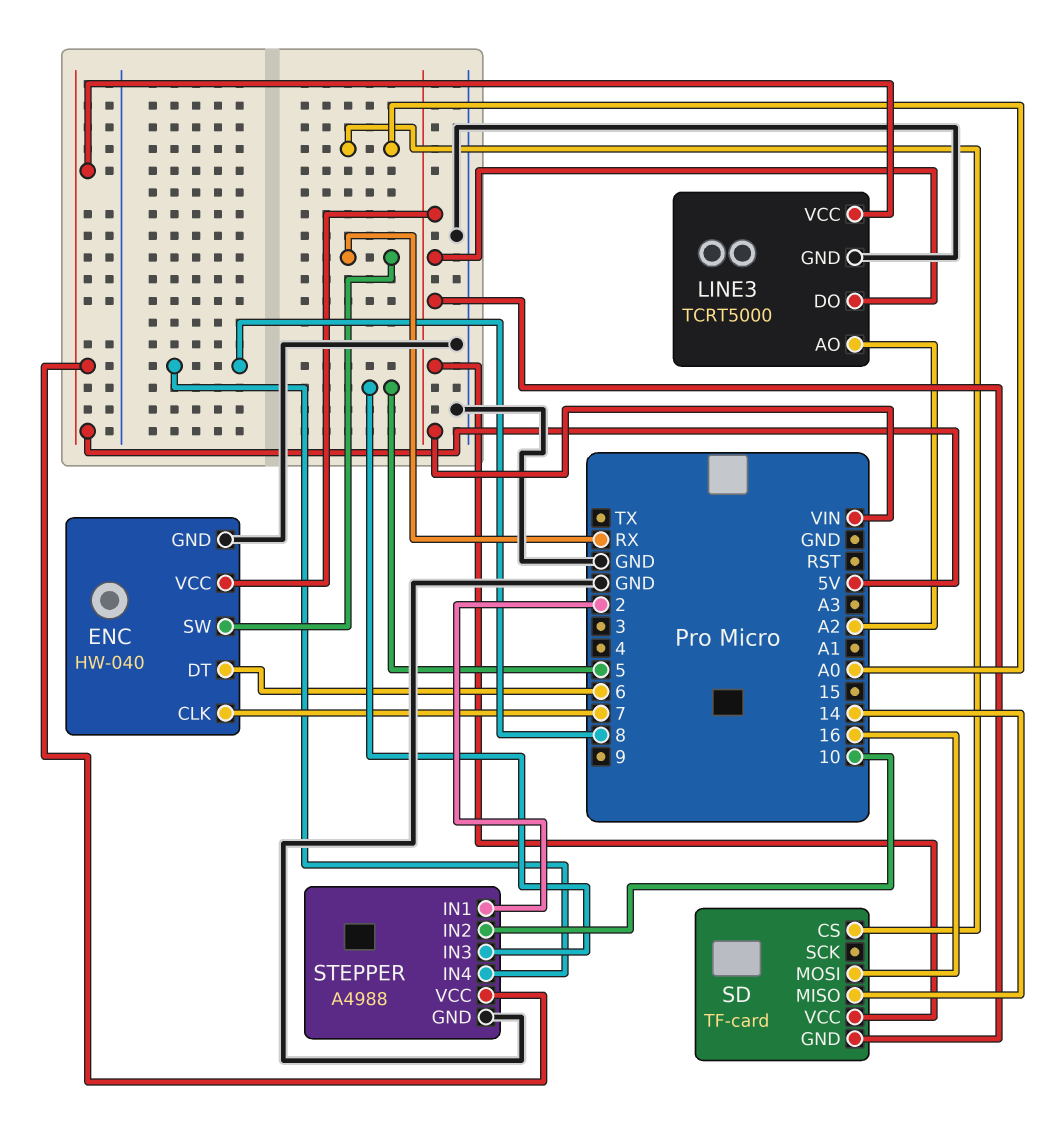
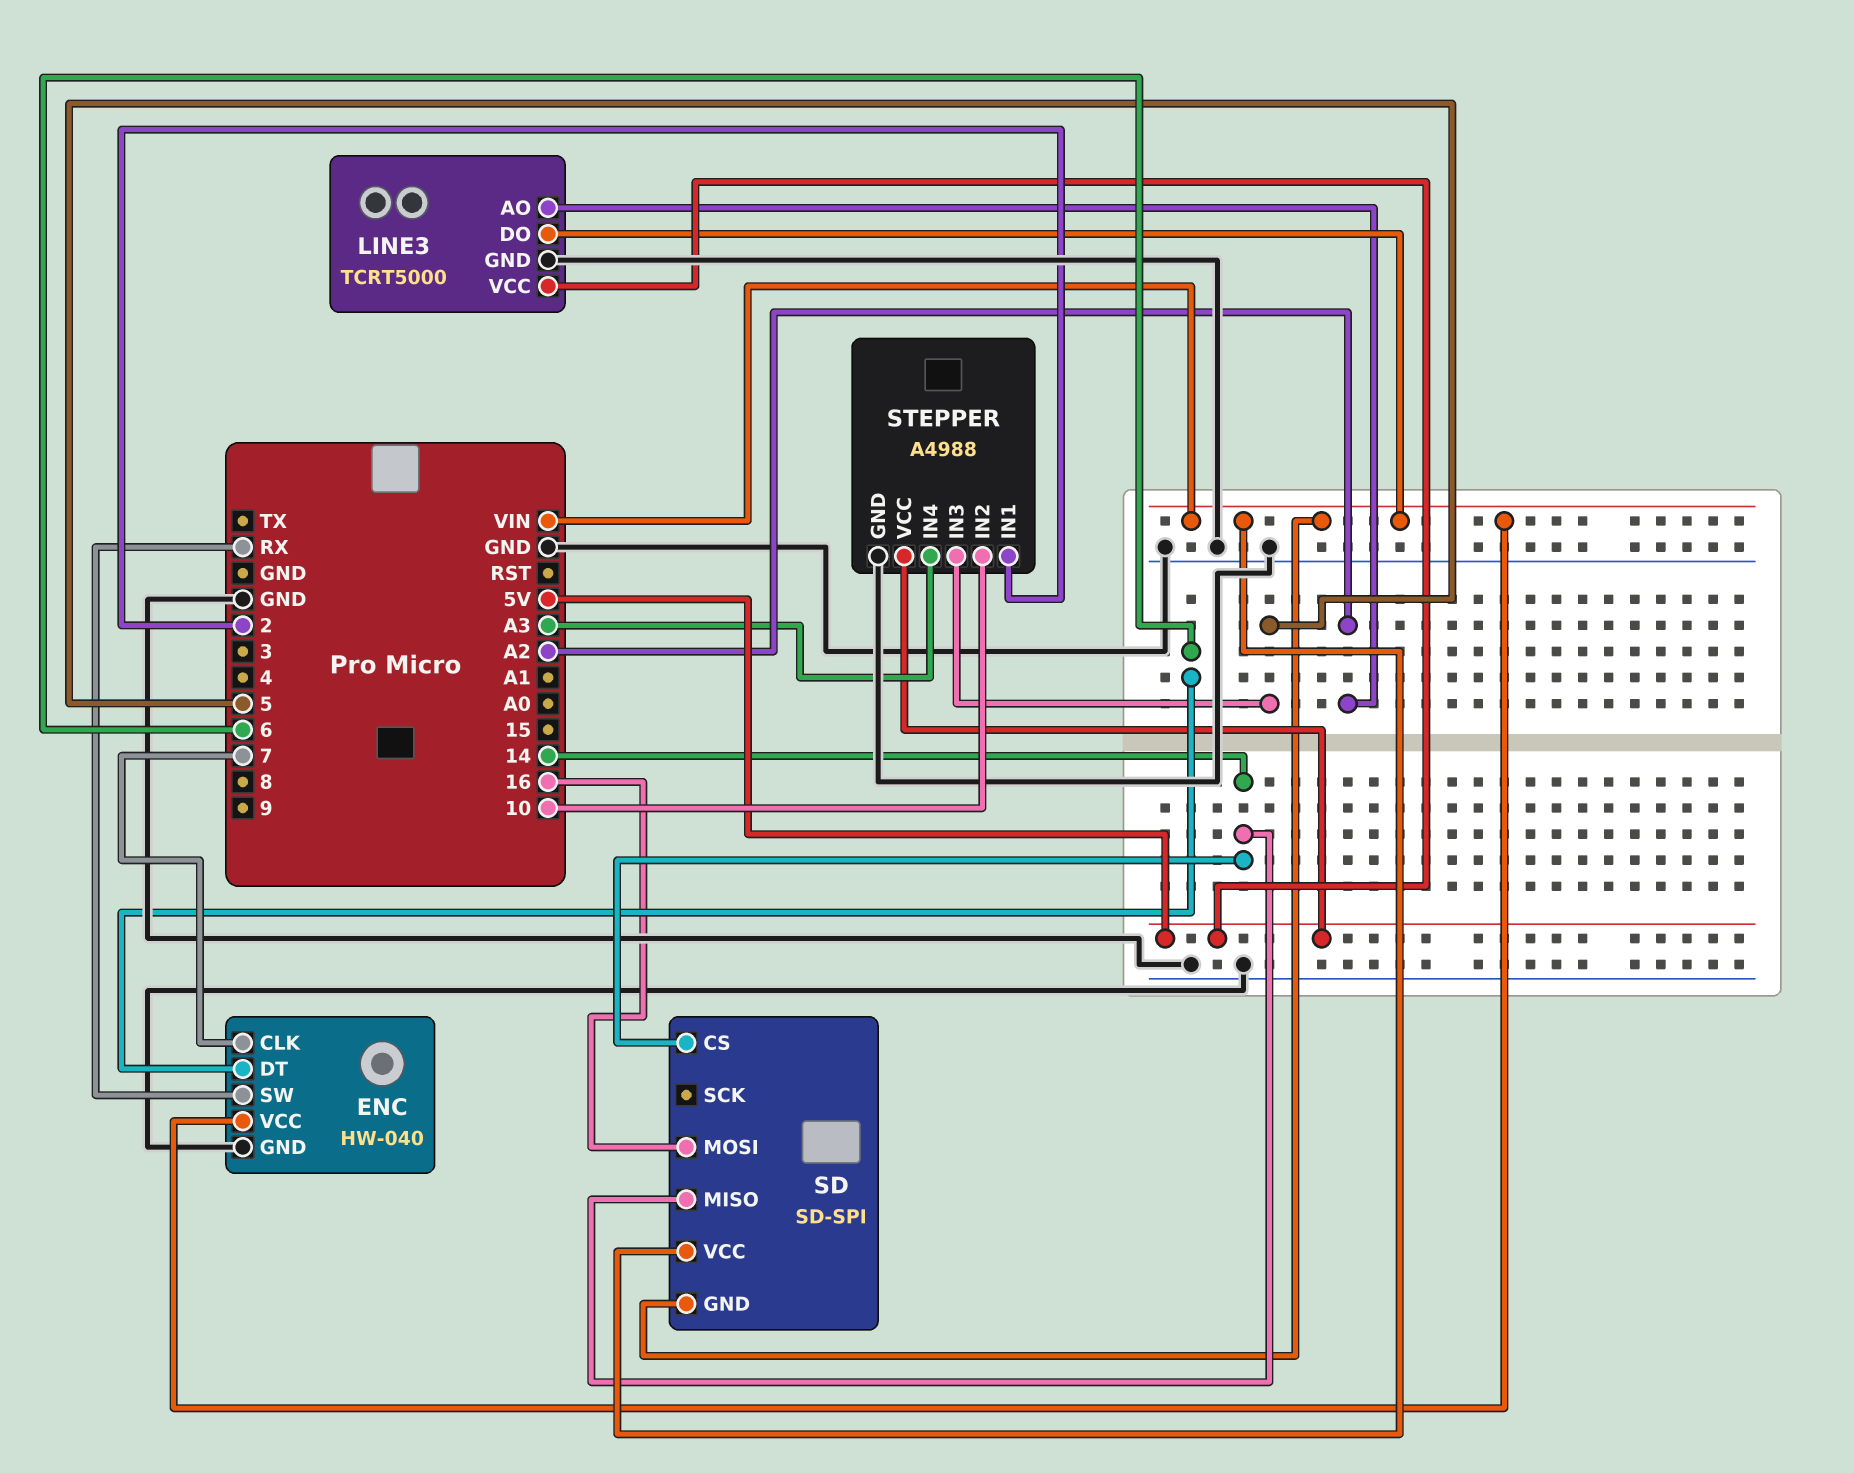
SD: TF-card -> SD-SPI
SD pin CS: A0 -> 14
STEPPER pin IN4: 8 -> A3

